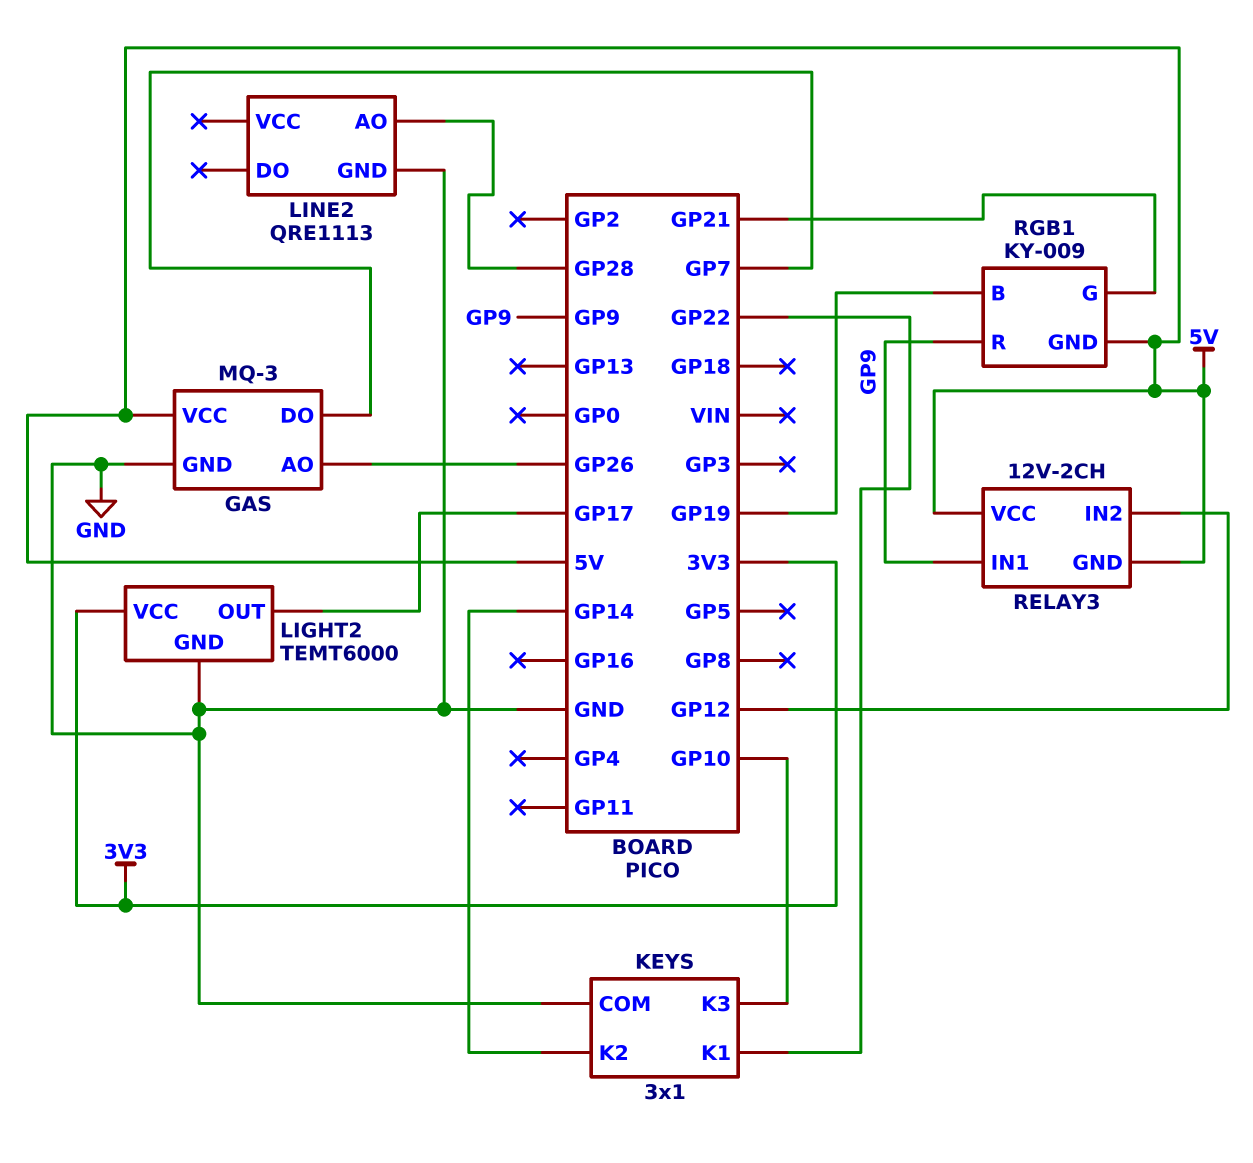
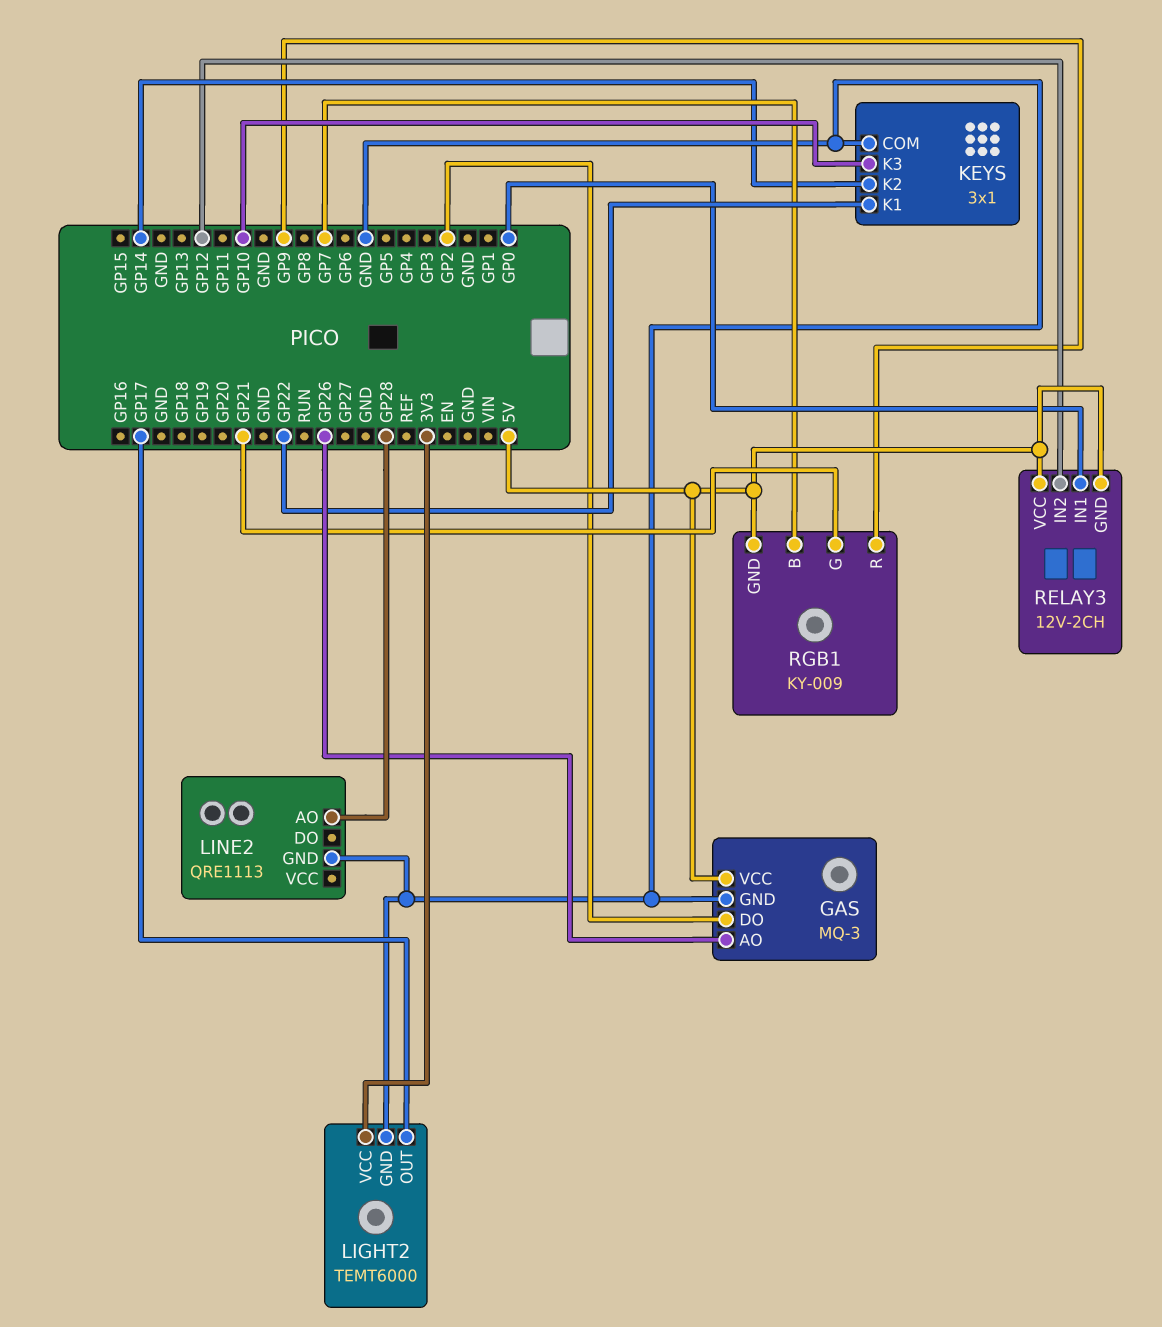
GAS pin DO: GP7 -> GP2
RELAY3 pin IN1: GP9 -> GP0
RGB1 pin B: GP19 -> GP7

